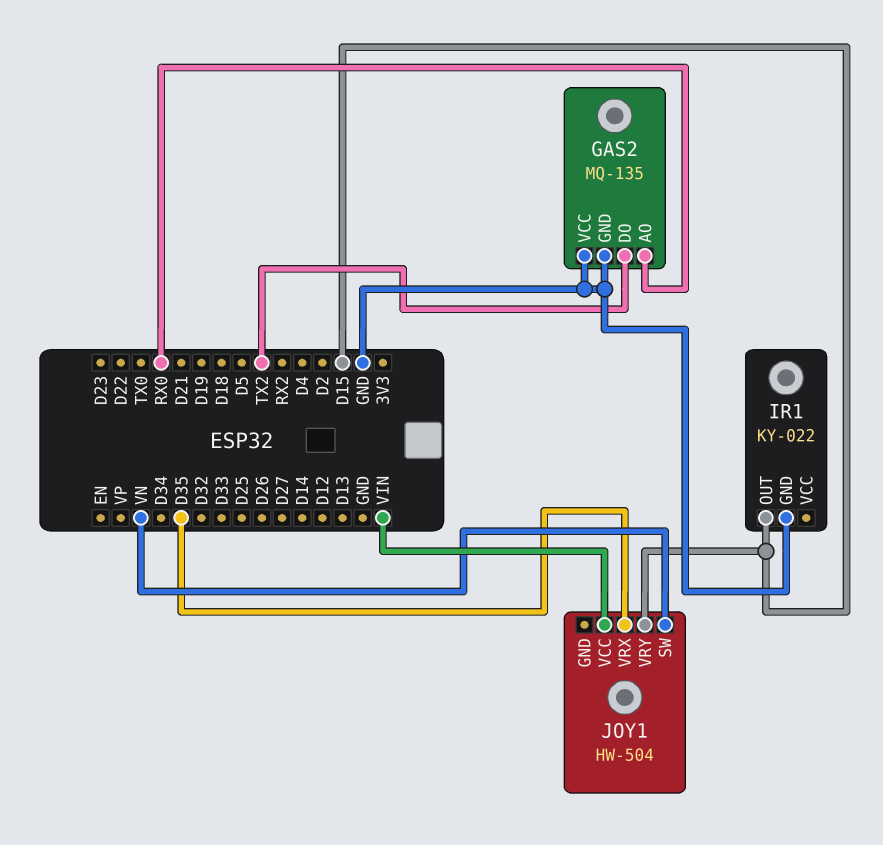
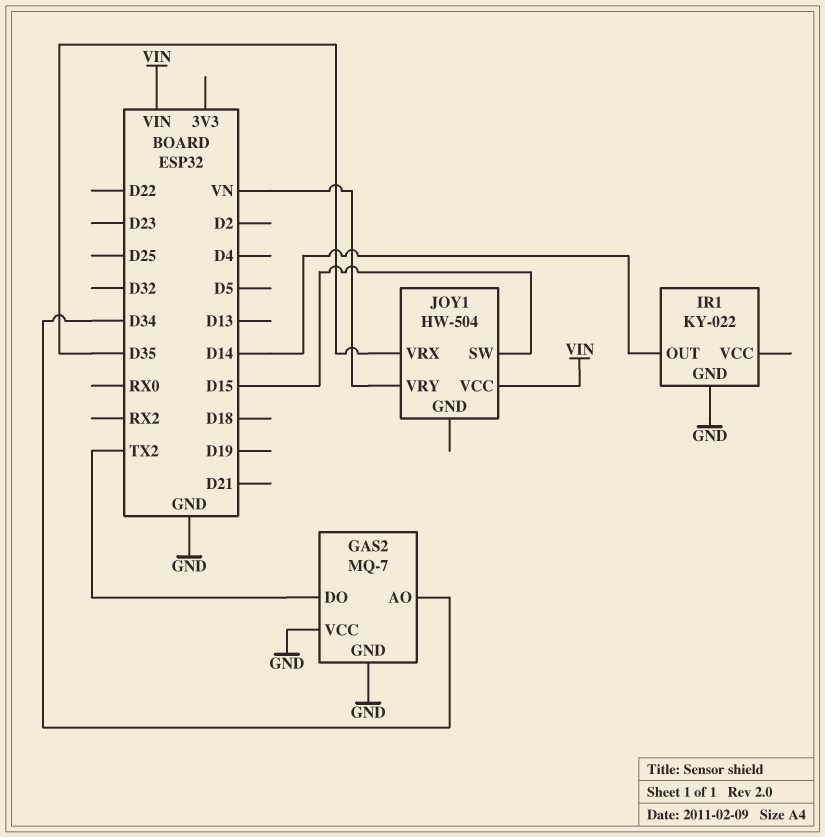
GAS2: MQ-135 -> MQ-7
GAS2 pin AO: RX0 -> D34
IR1 pin OUT: D15 -> D14
JOY1 pin SW: VN -> D15
JOY1 pin VRY: D15 -> VN

